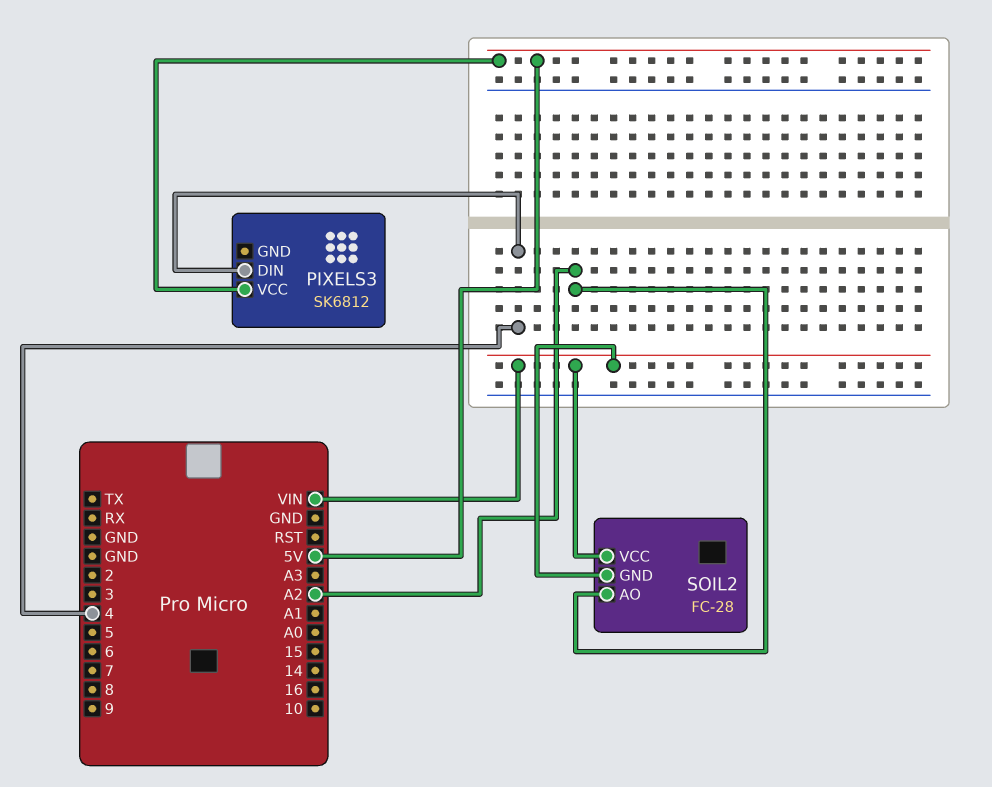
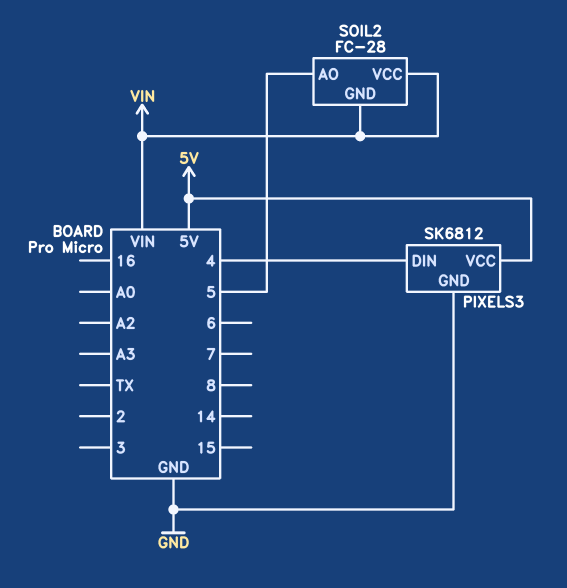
PIXELS3 pin GND: none -> GND
SOIL2 pin AO: A2 -> 5

